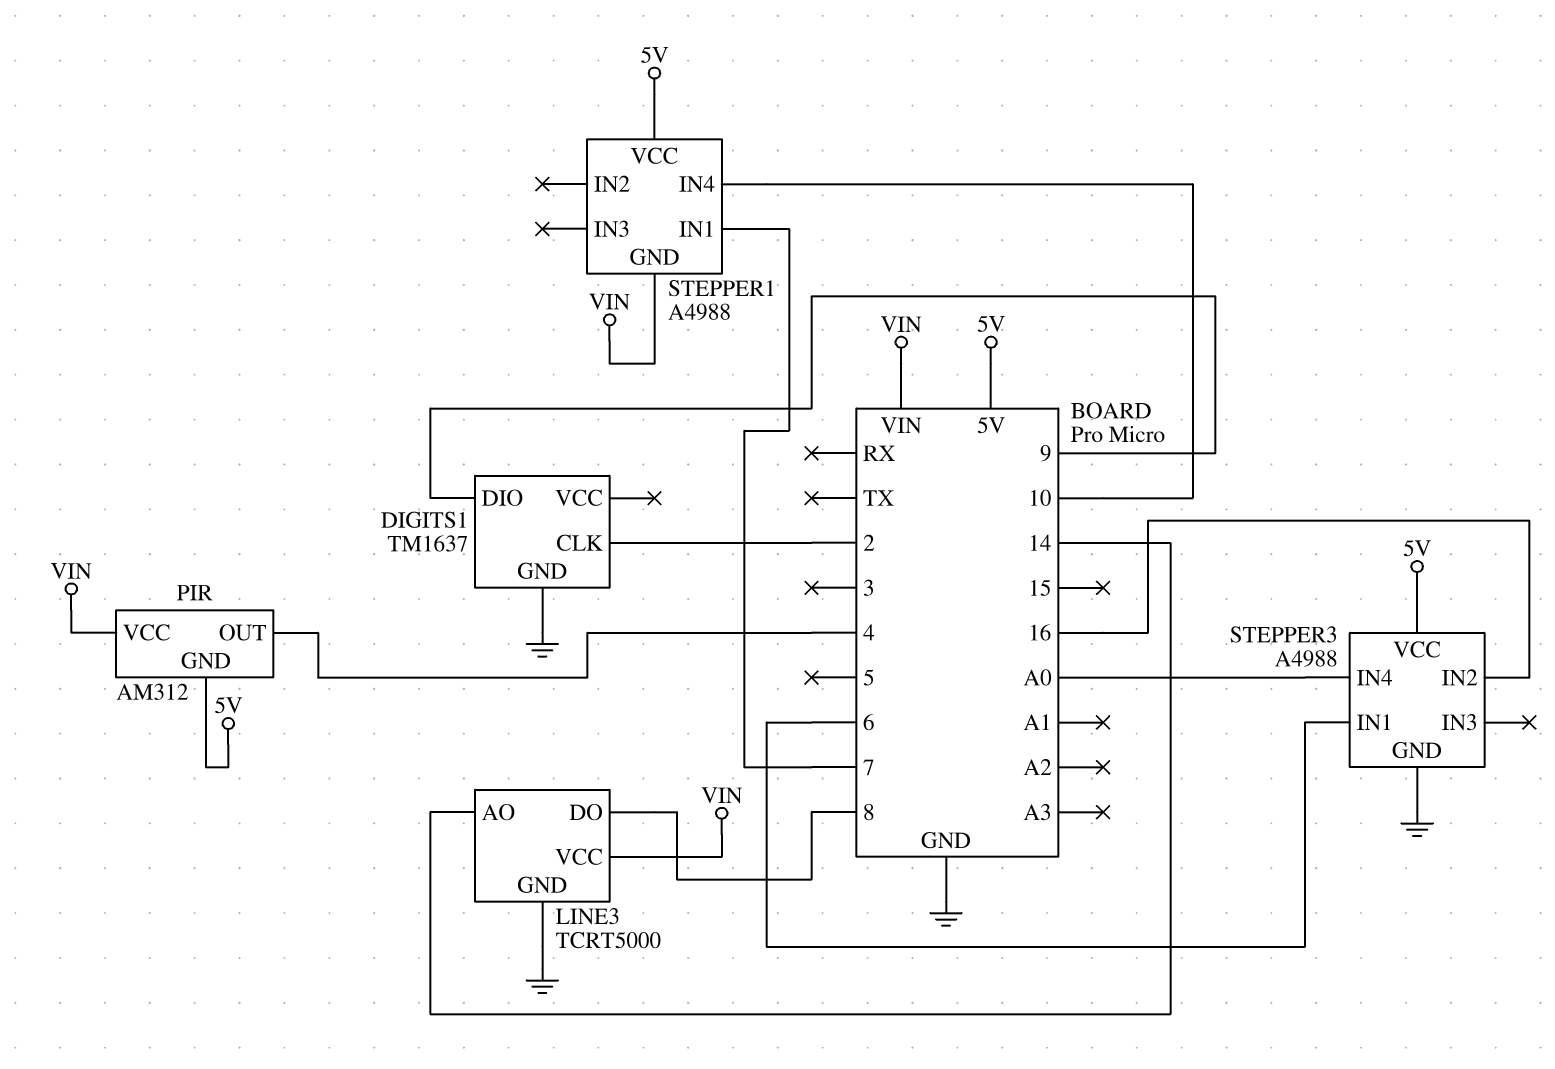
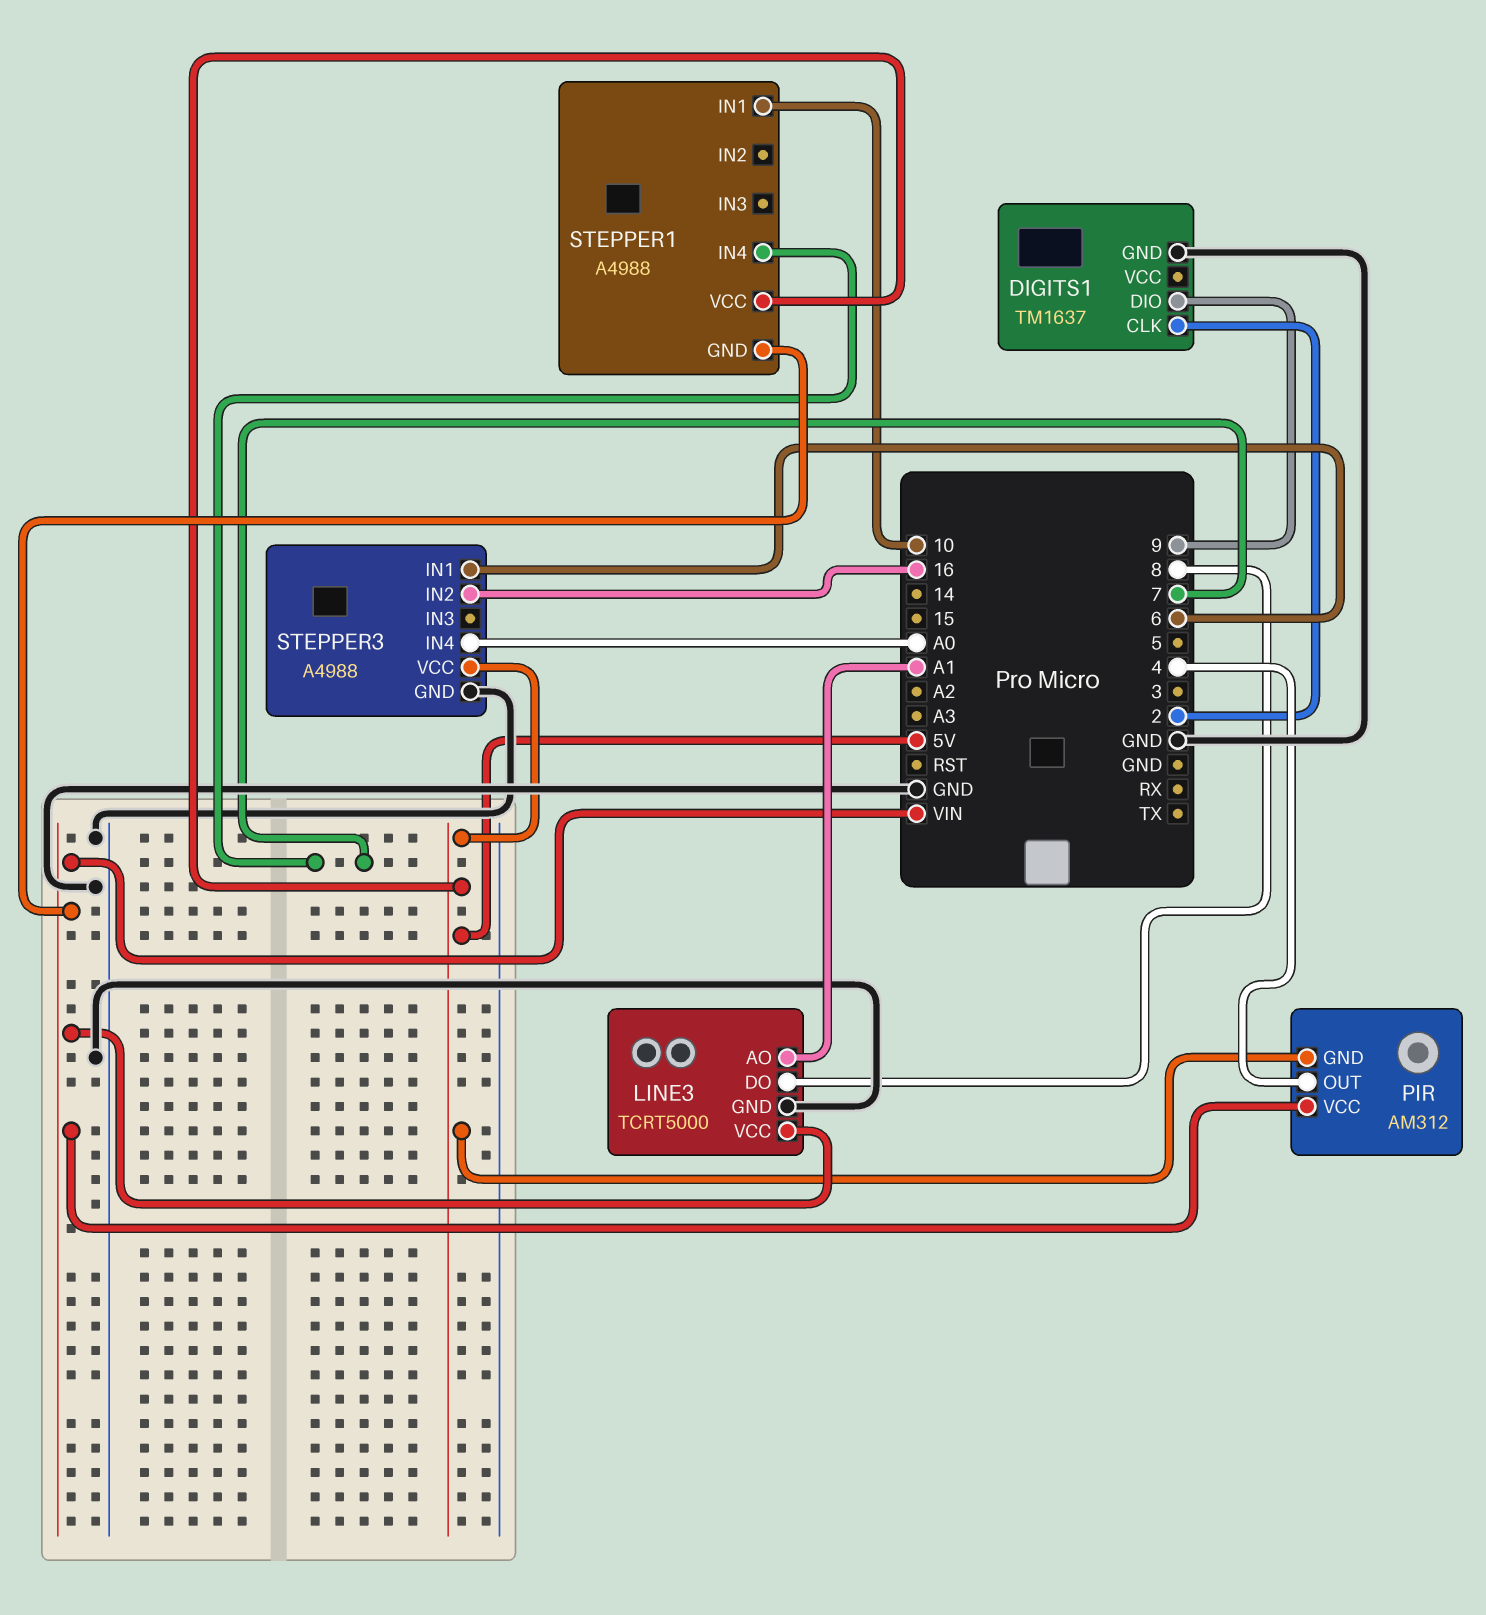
LINE3 pin AO: 14 -> A1
STEPPER1 pin IN1: 7 -> 10
STEPPER1 pin IN4: 10 -> 7

